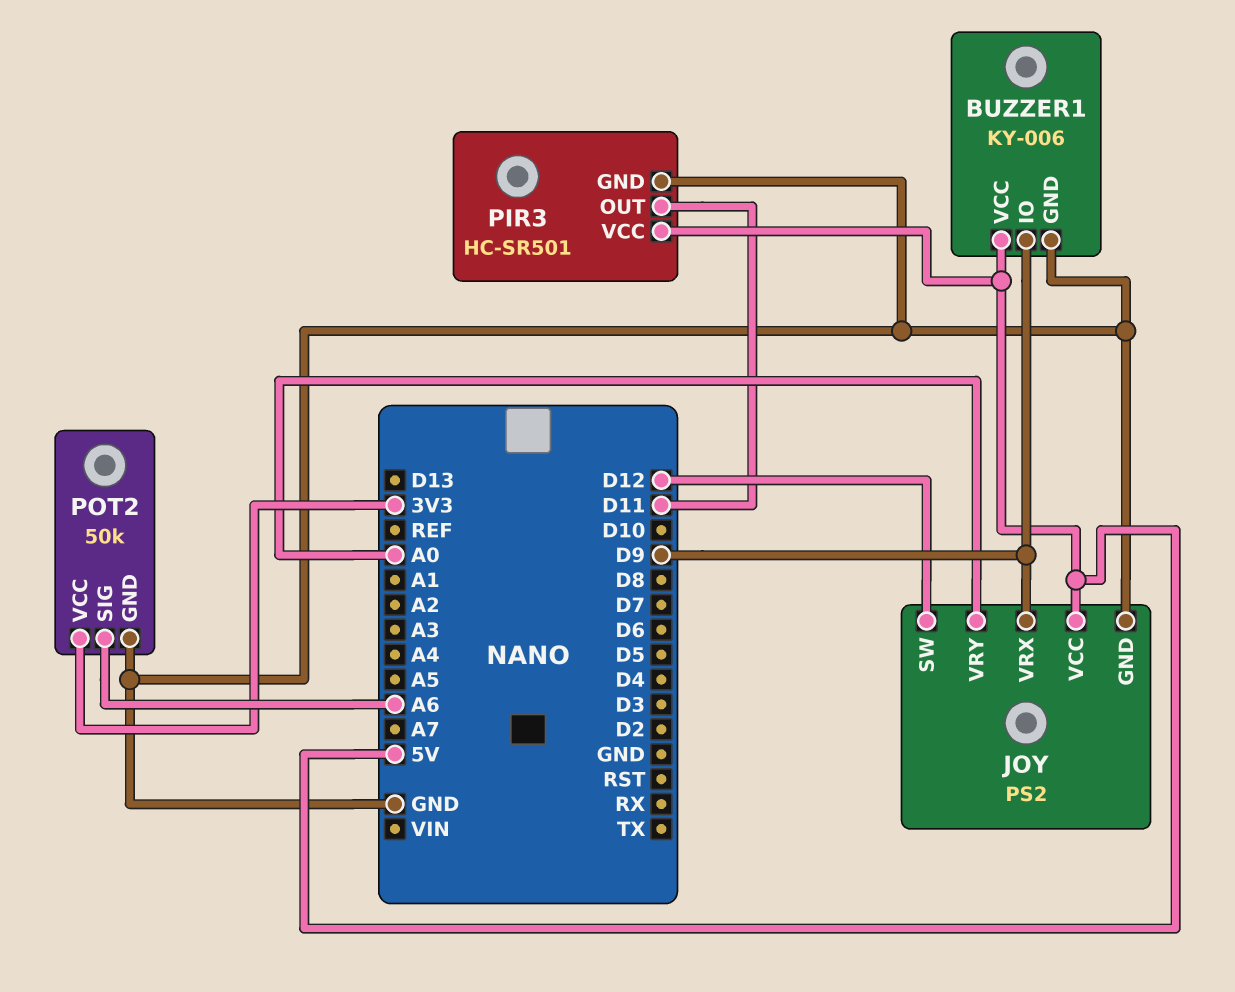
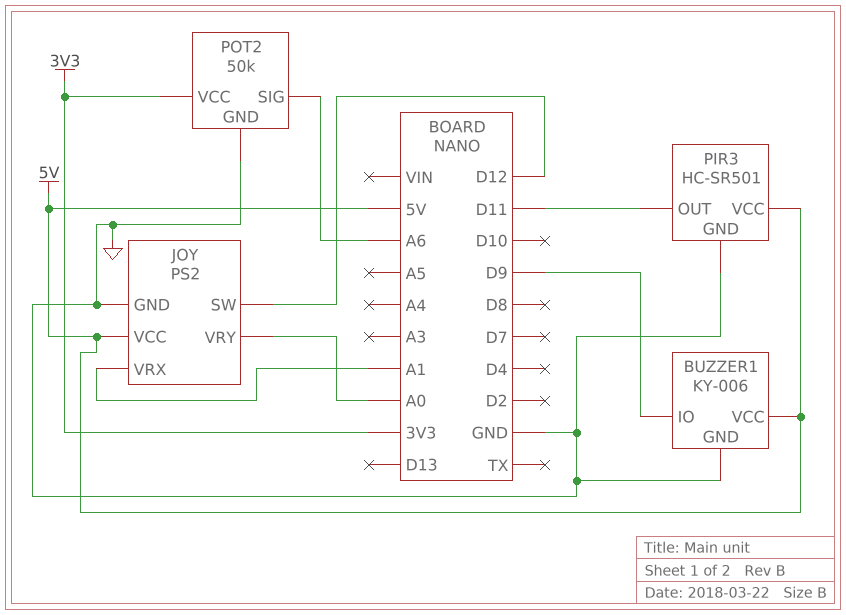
JOY pin VRX: D9 -> A1

